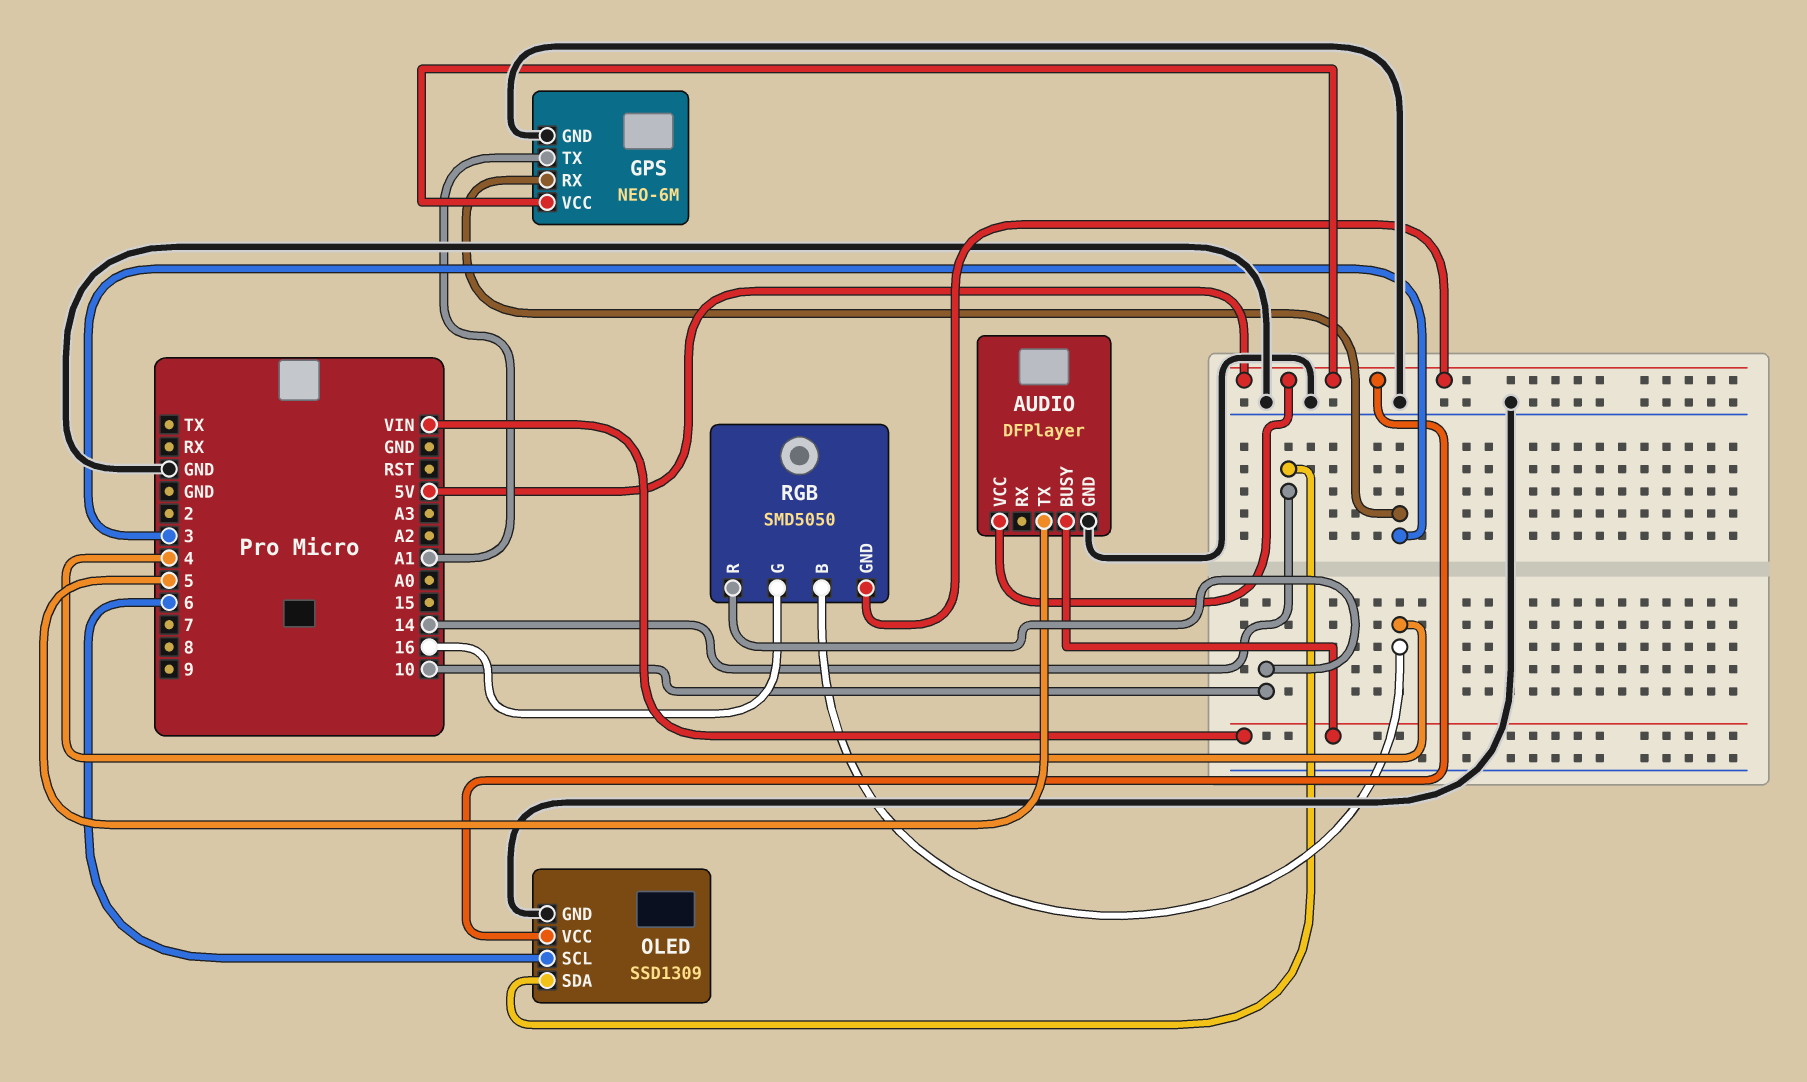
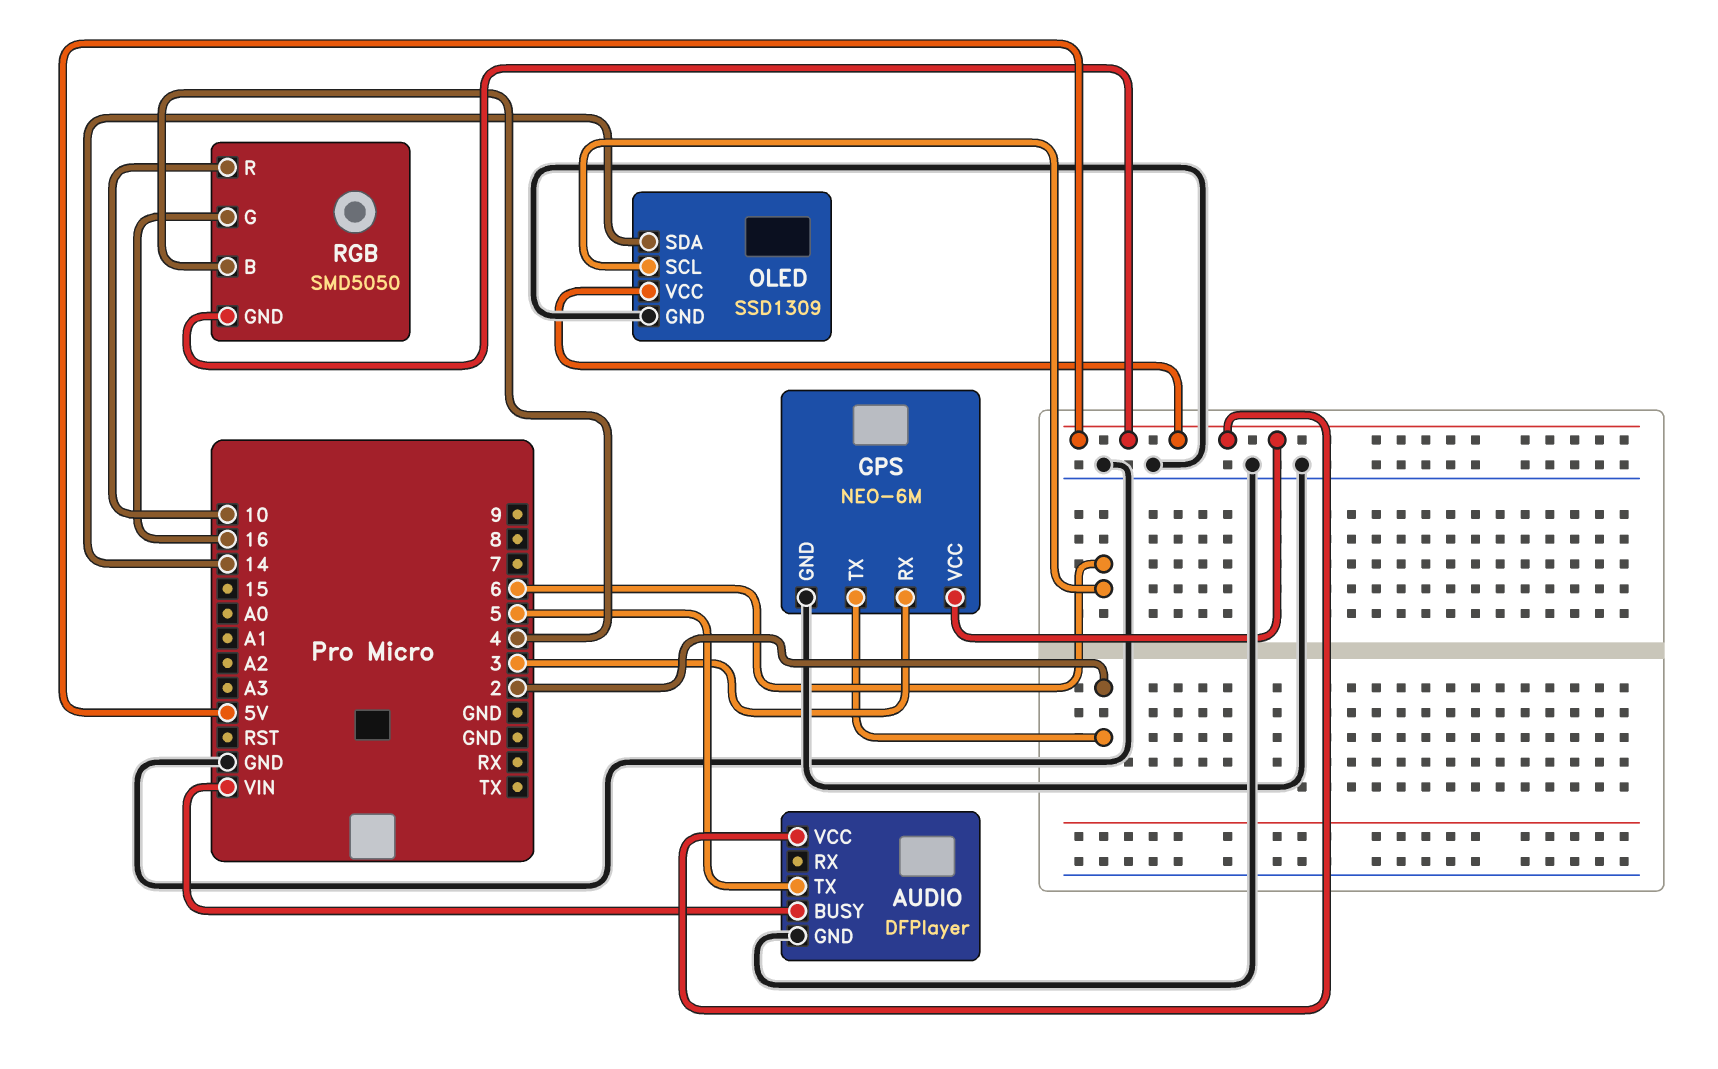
GPS pin TX: A1 -> 2

